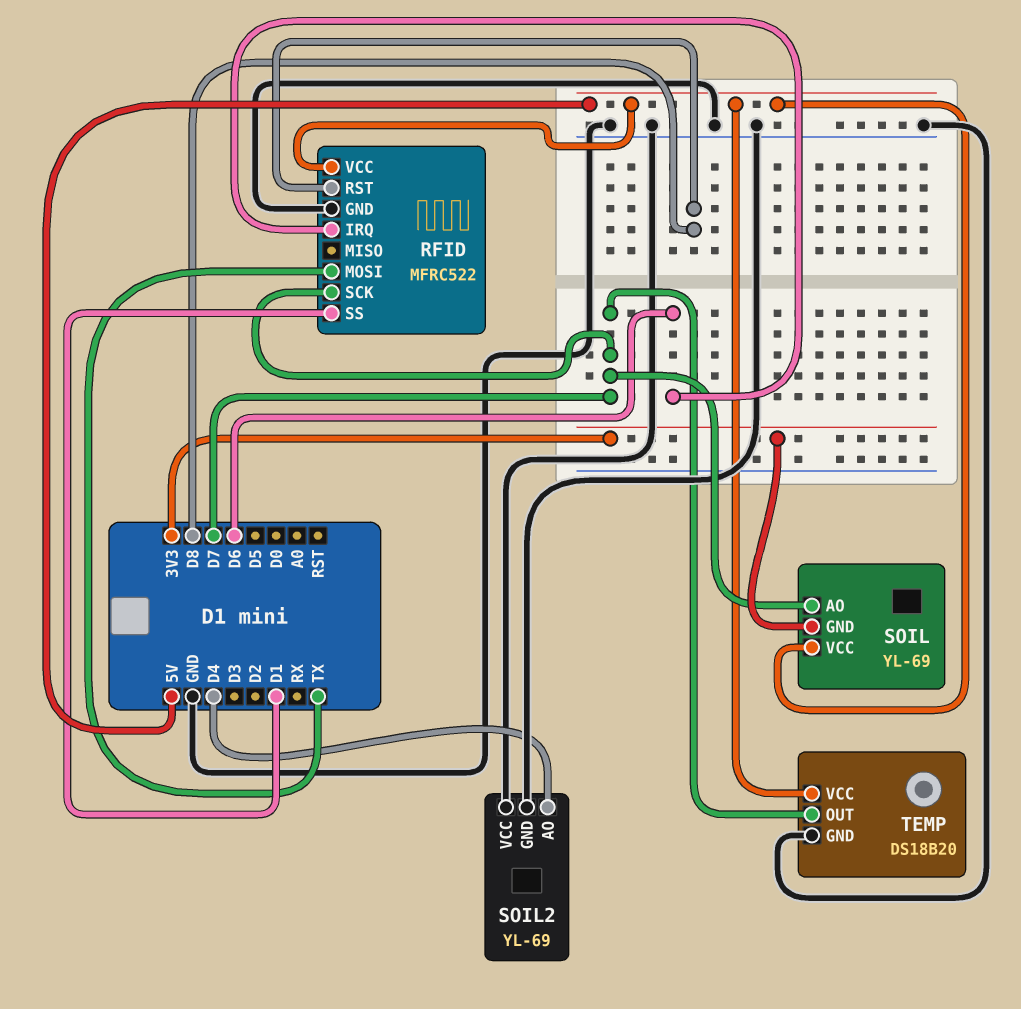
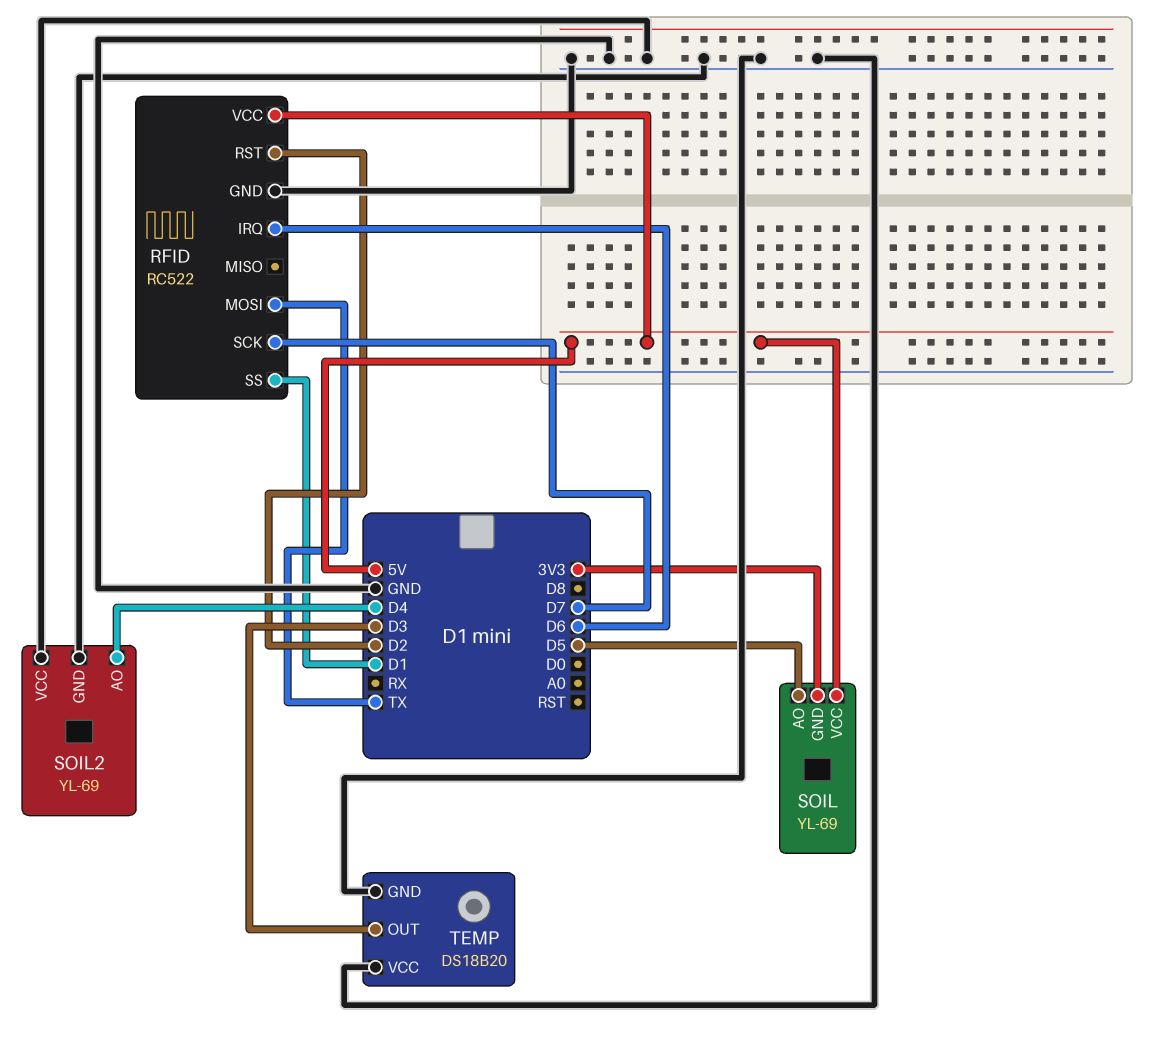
RFID: MFRC522 -> RC522
RFID pin RST: D8 -> D2
SOIL pin AO: D7 -> D5
TEMP pin OUT: D7 -> D3
TEMP pin VCC: 5V -> GND

